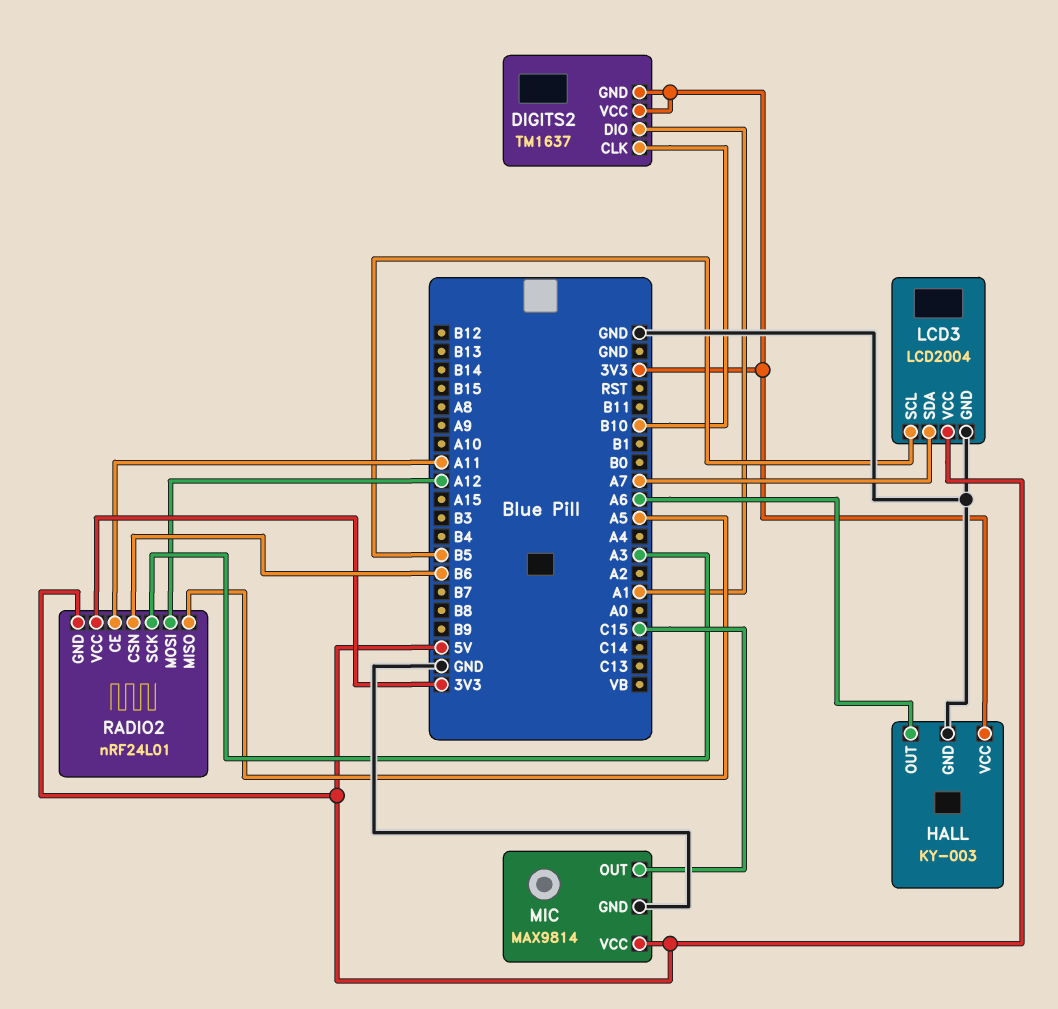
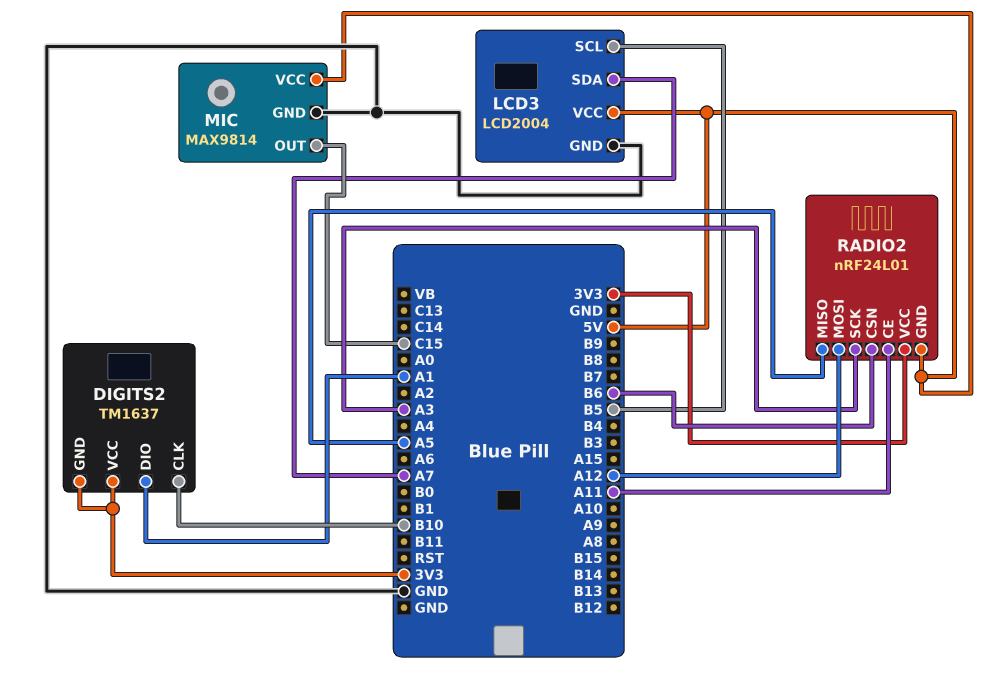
HALL: KY-003 -> none
HALL pin GND: GND -> none
HALL pin OUT: A6 -> none
HALL pin VCC: 3V3 -> none

